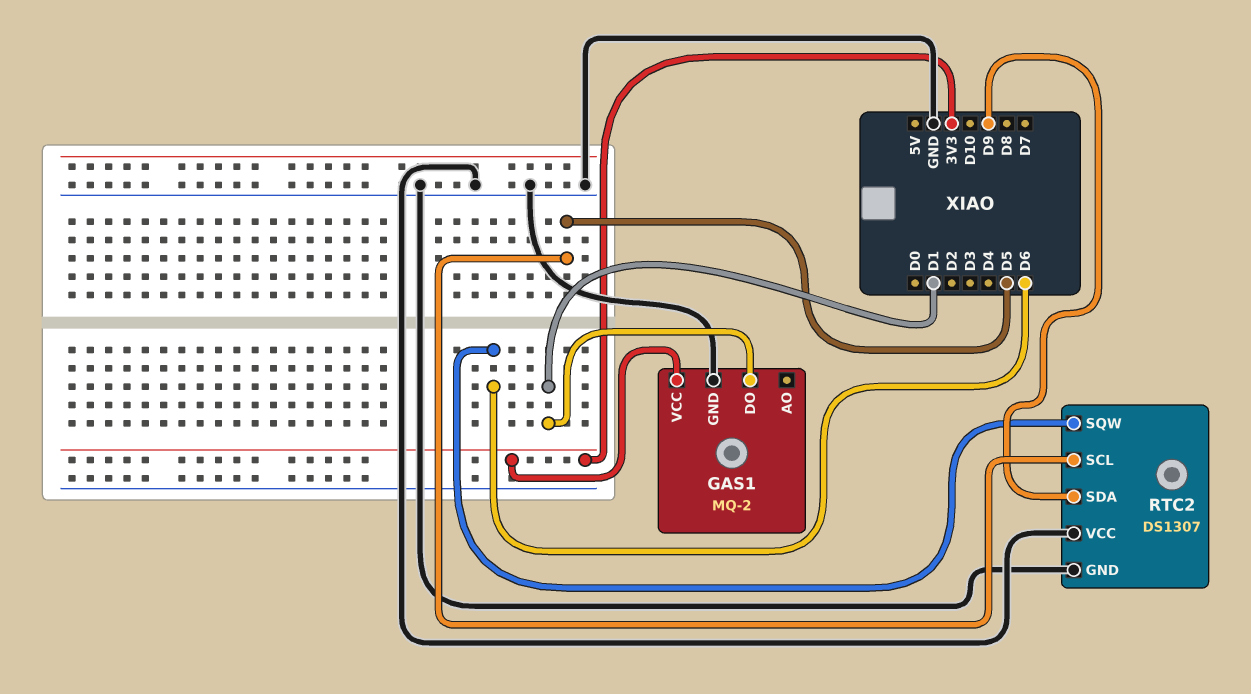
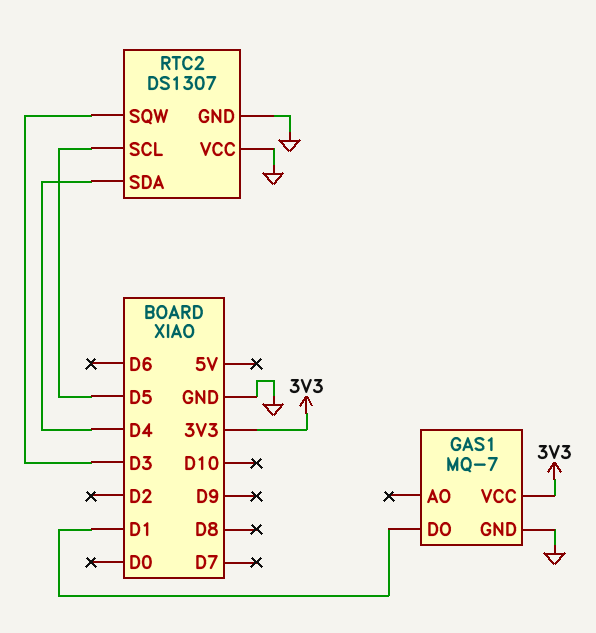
GAS1: MQ-2 -> MQ-7
RTC2 pin SDA: D9 -> D4
RTC2 pin SQW: D6 -> D3

